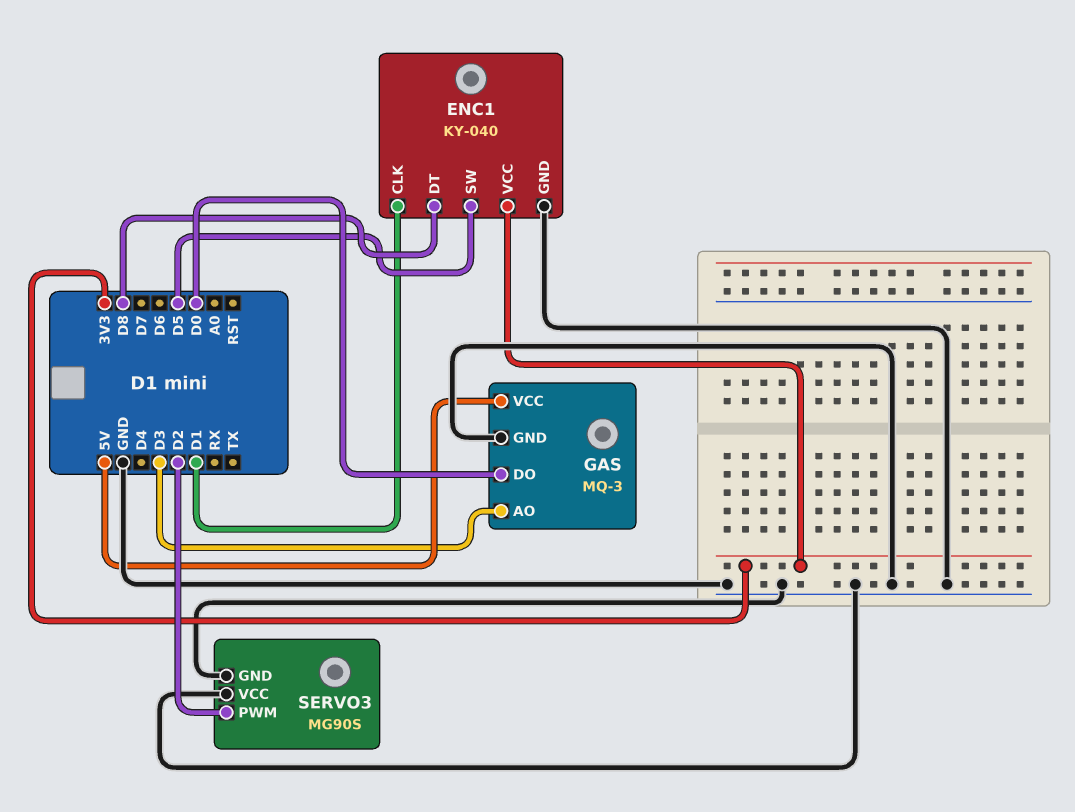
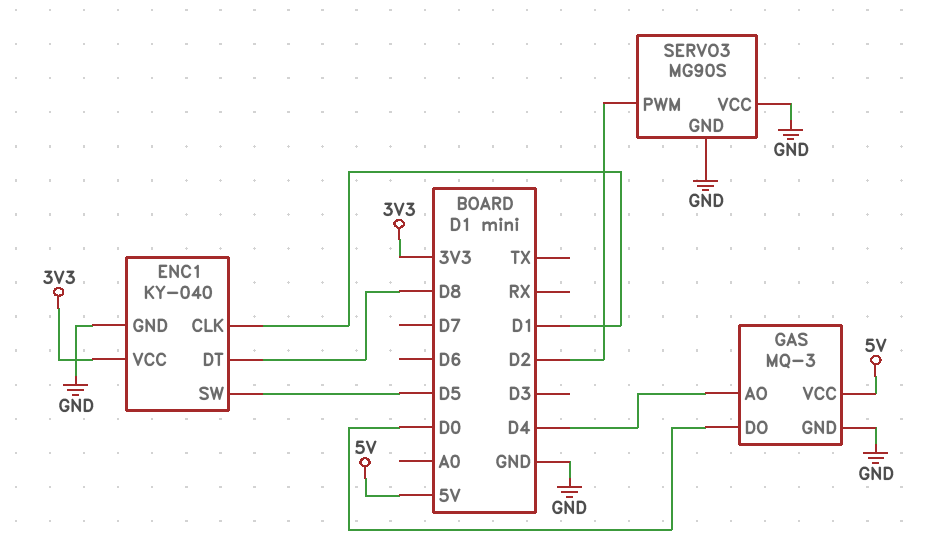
GAS pin AO: D3 -> D4

